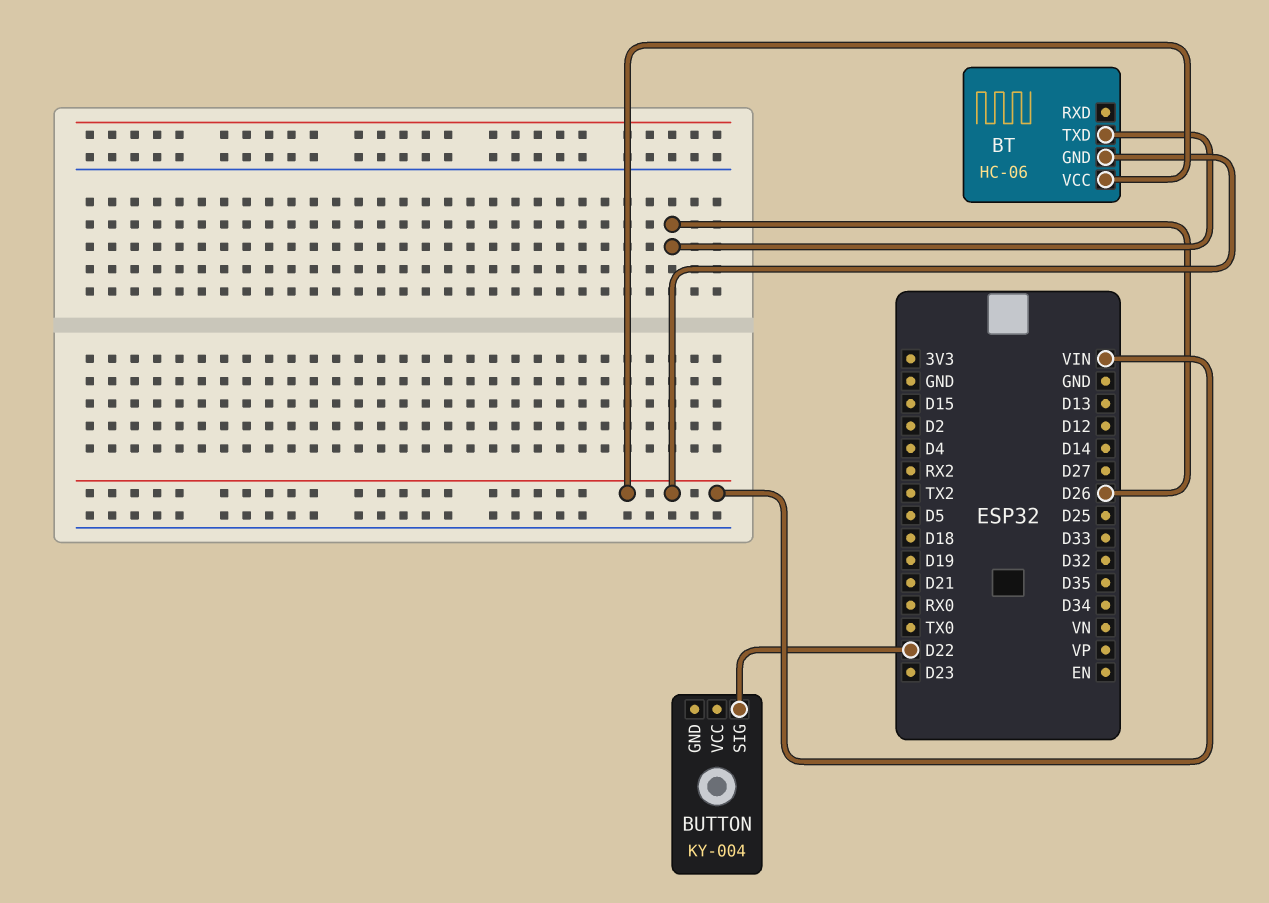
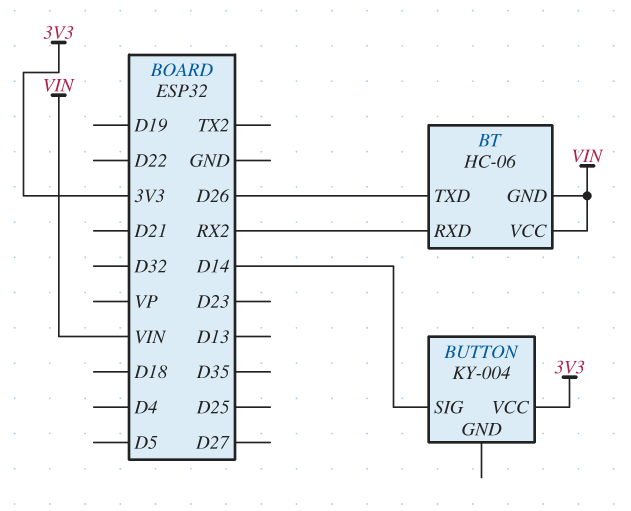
BT pin RXD: none -> RX2
BUTTON pin SIG: D22 -> D14
BUTTON pin VCC: none -> 3V3

